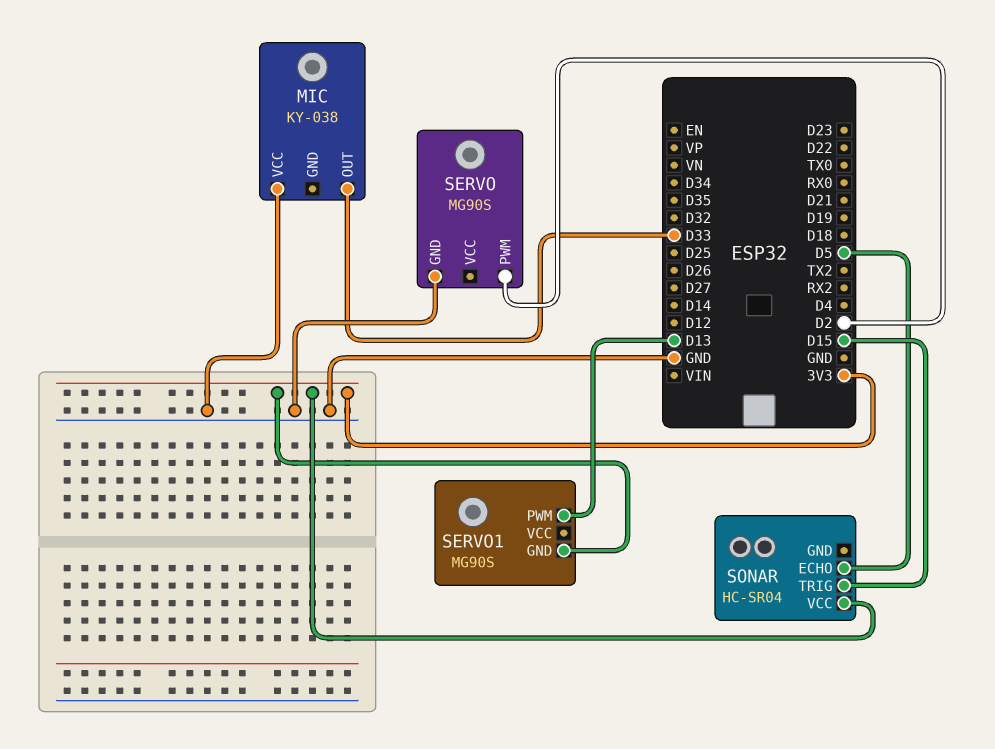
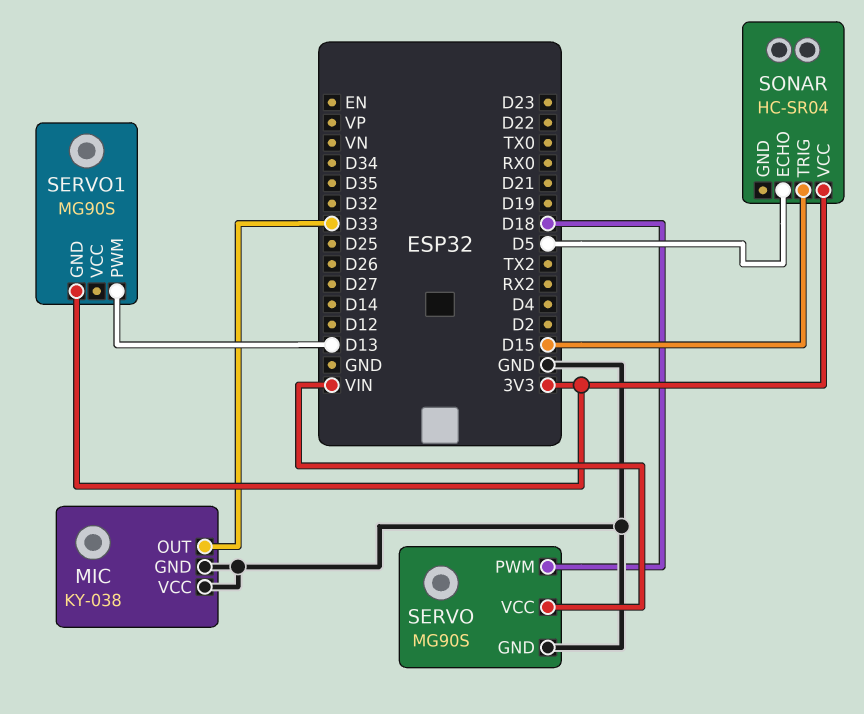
MIC pin GND: none -> GND
SERVO pin PWM: D2 -> D18
SERVO pin VCC: none -> VIN

